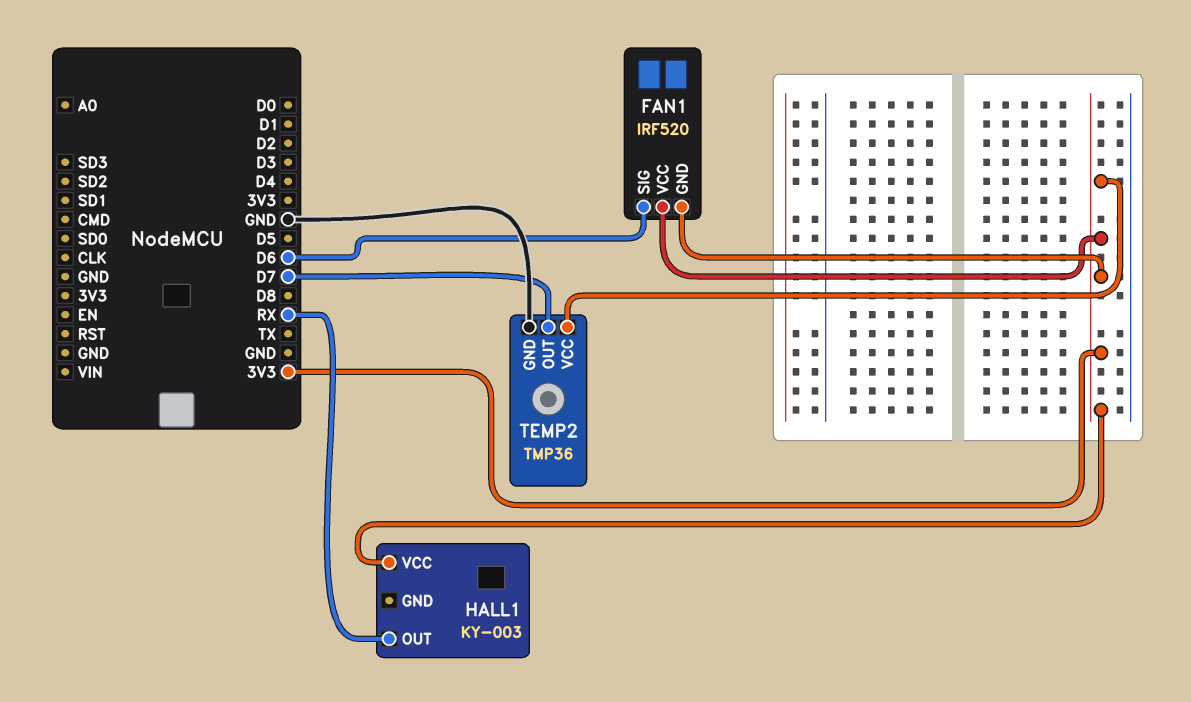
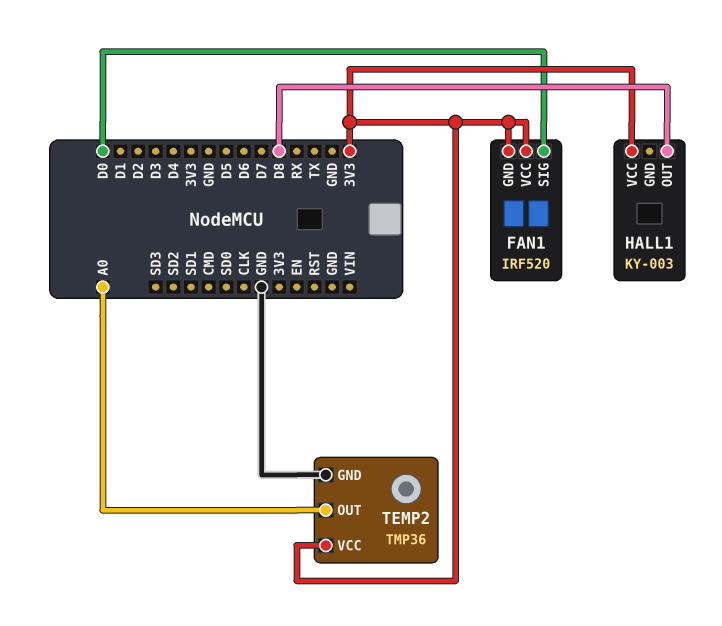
FAN1 pin SIG: D6 -> D0
HALL1 pin OUT: RX -> D8
TEMP2 pin OUT: D7 -> A0

